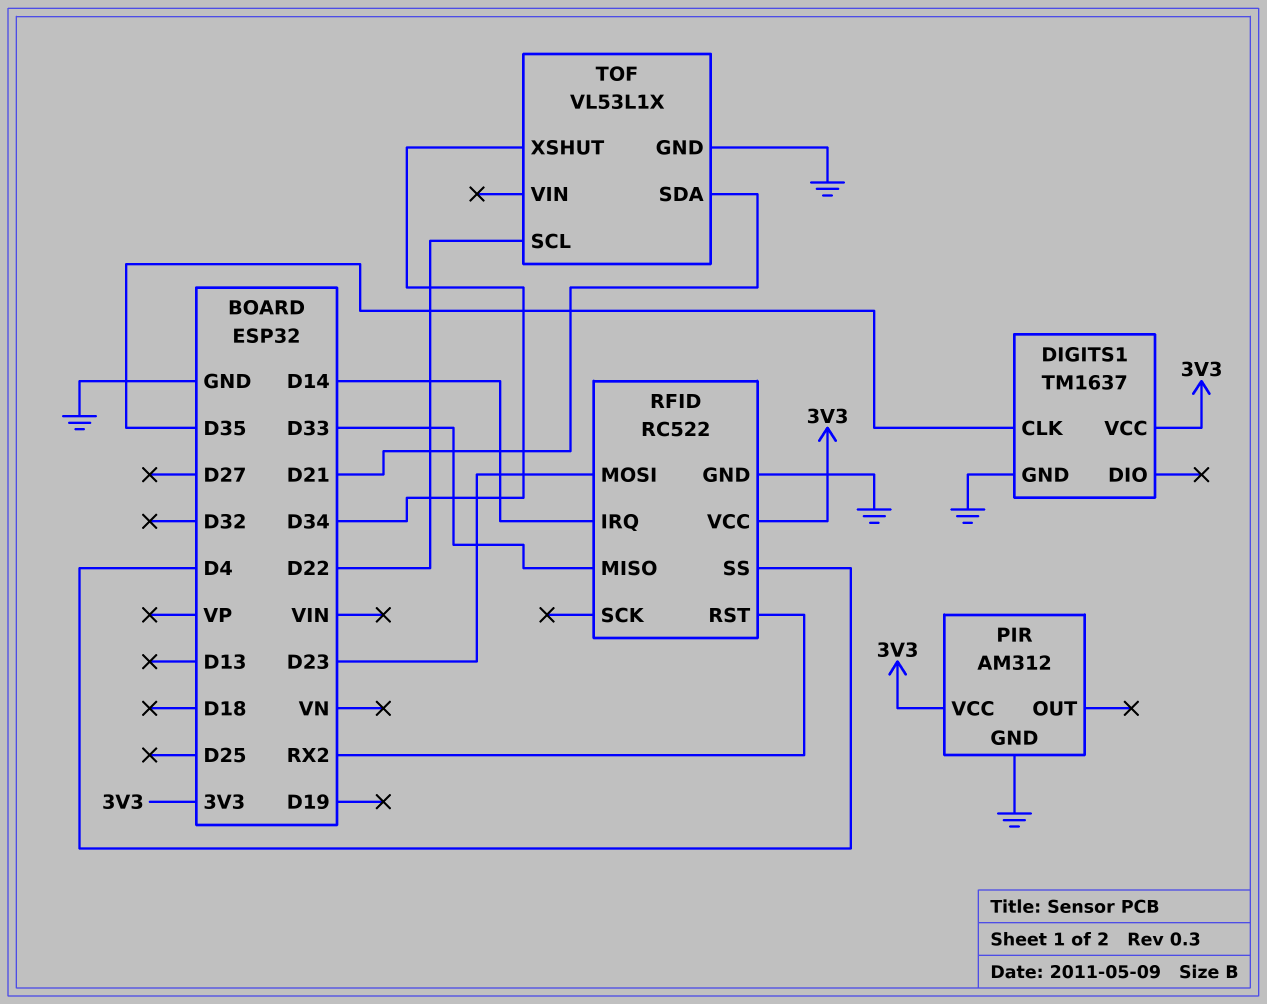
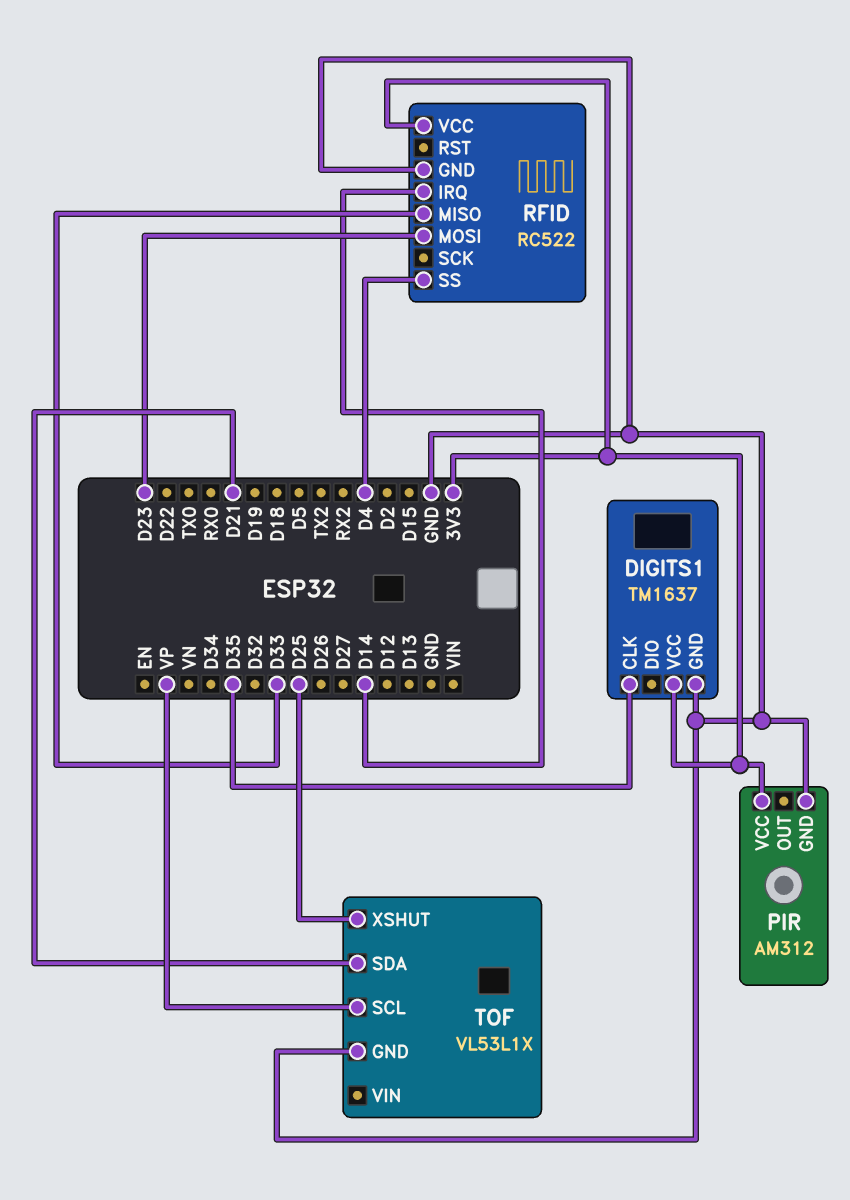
RFID pin RST: RX2 -> none
TOF pin SCL: D22 -> VP
TOF pin XSHUT: D34 -> D25

